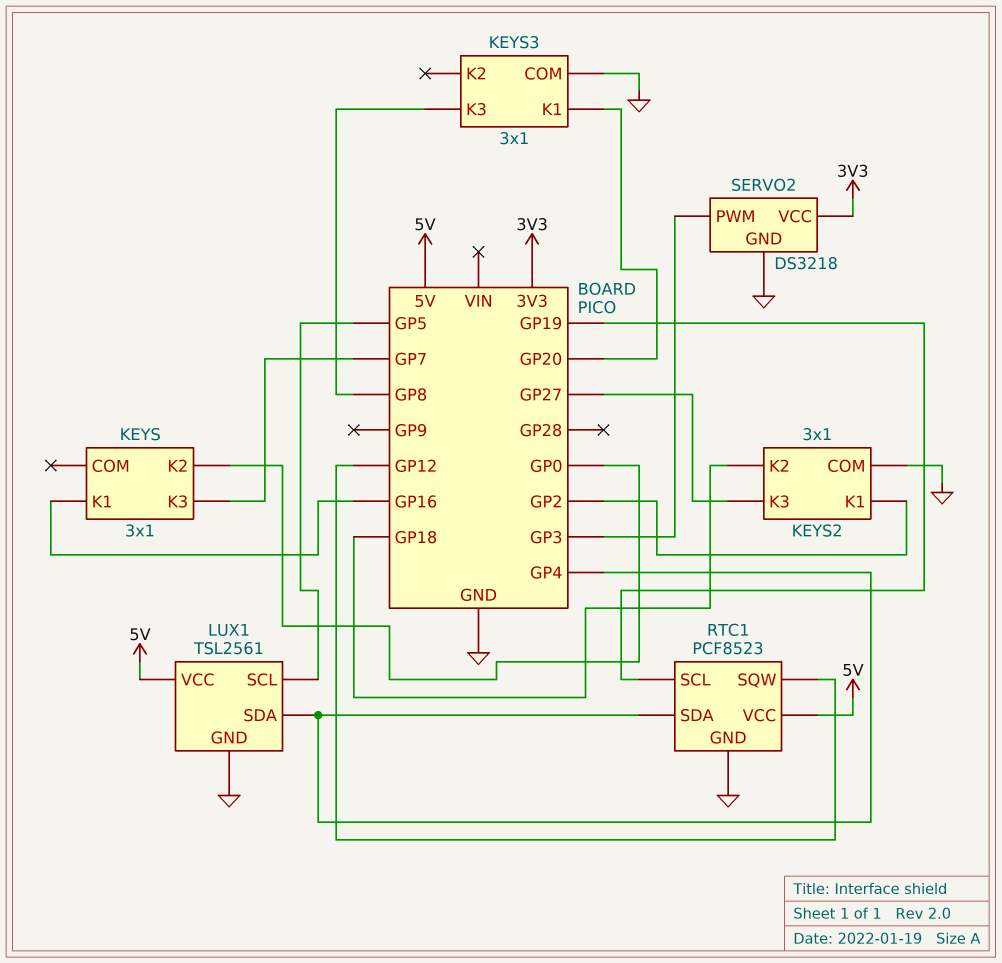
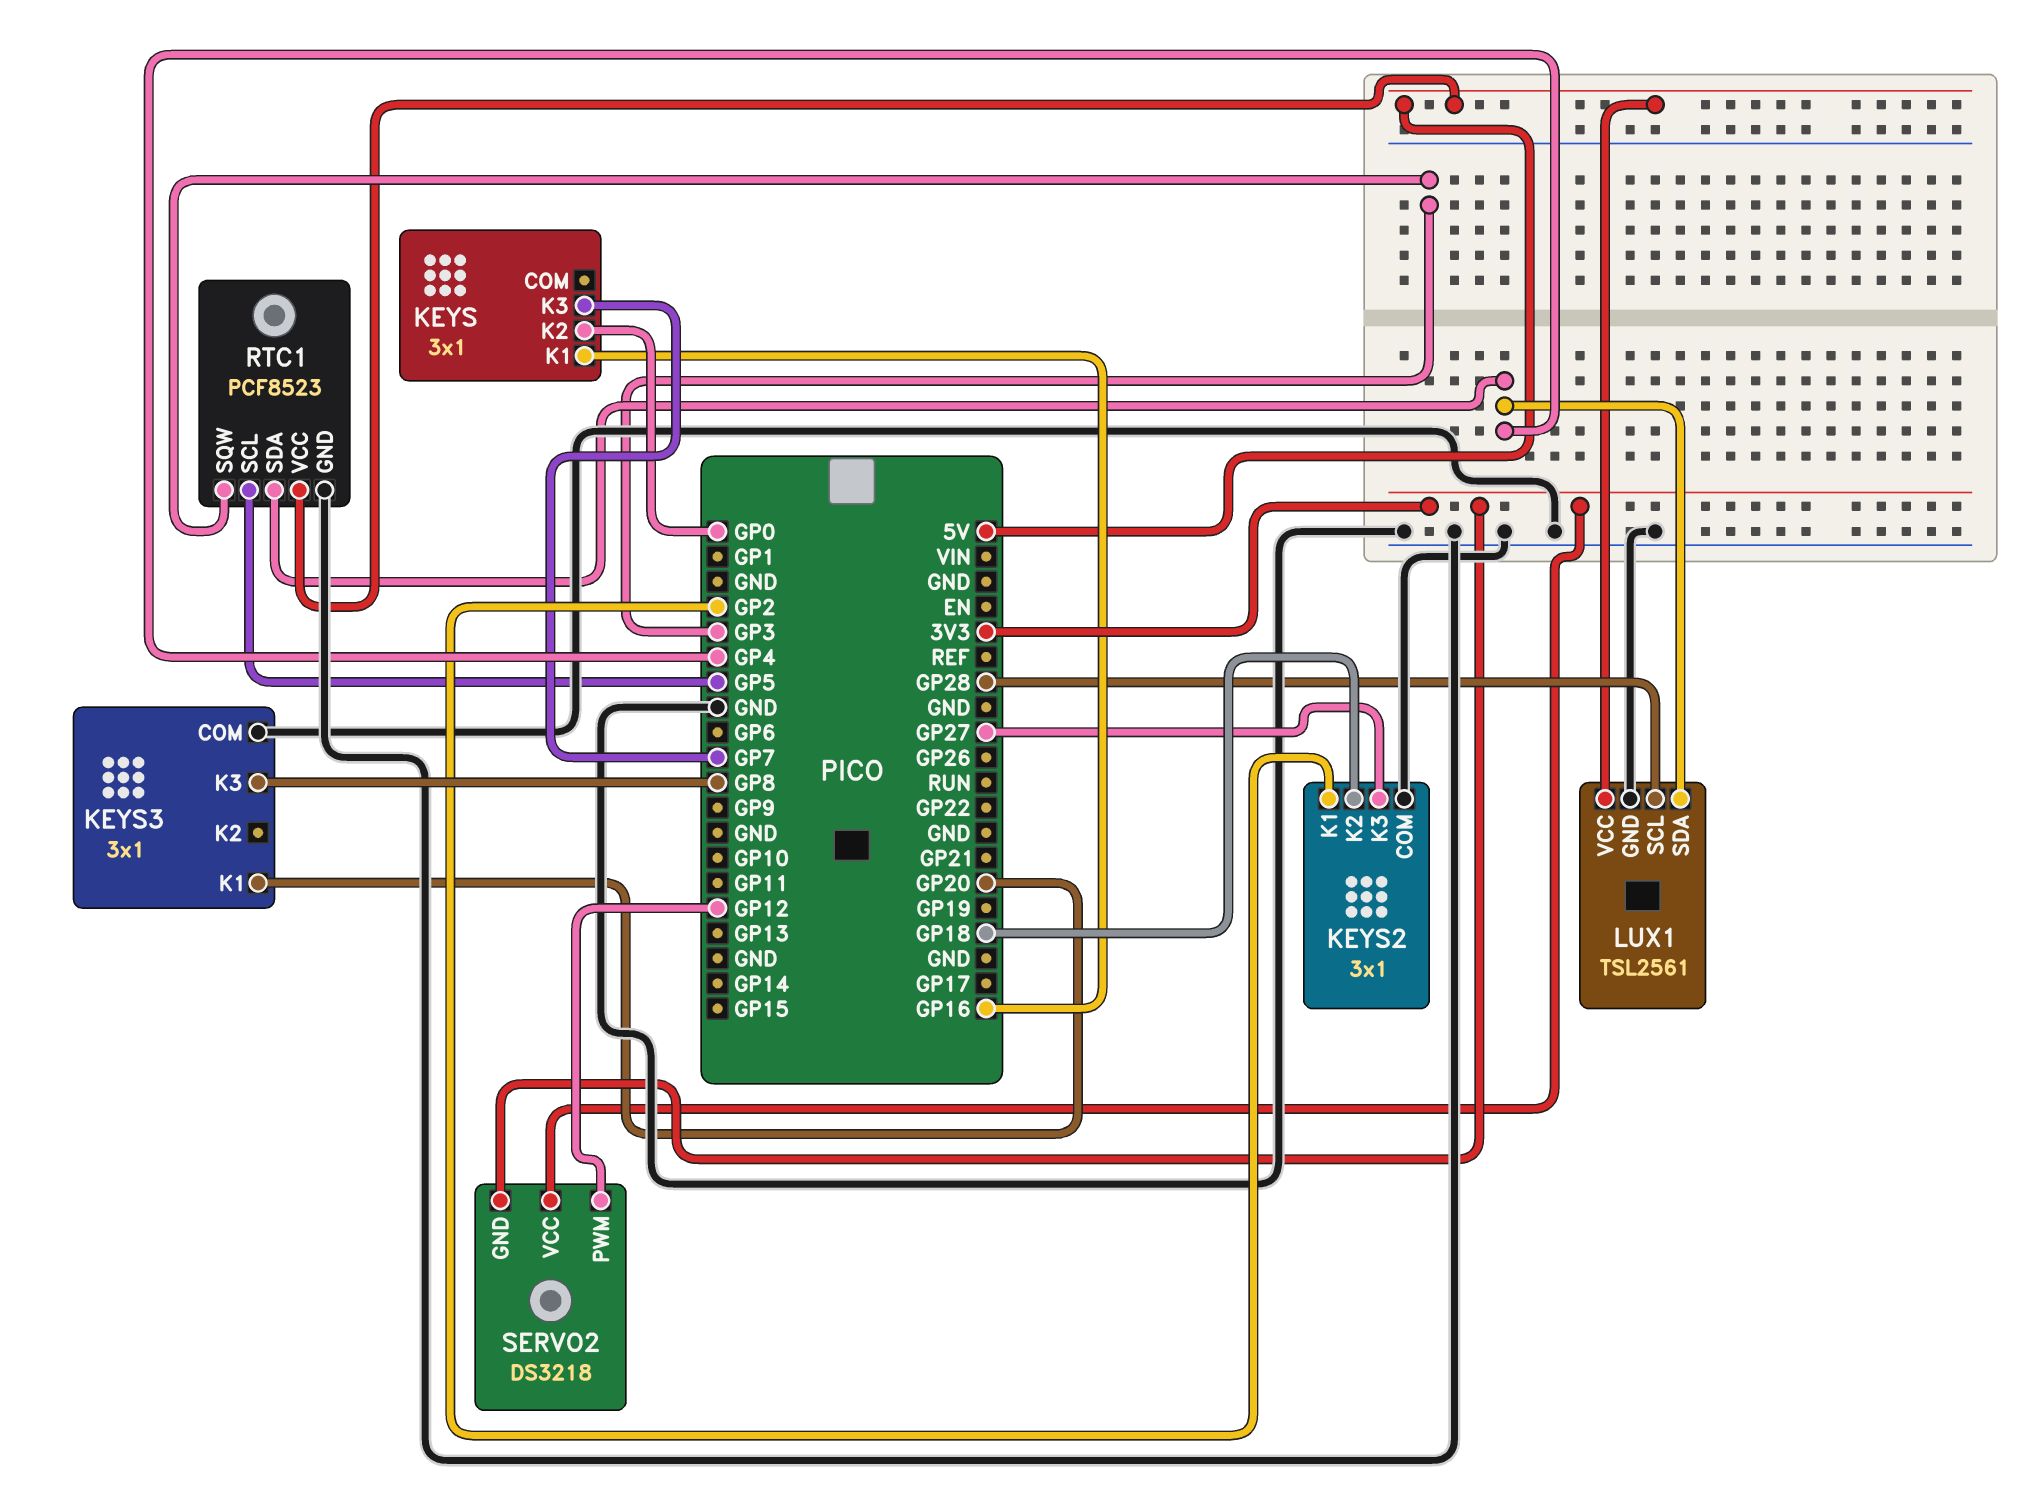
LUX1 pin SCL: GP5 -> GP28
RTC1 pin SCL: GP19 -> GP5
RTC1 pin SQW: GP12 -> GP3
SERVO2 pin GND: GND -> 3V3
SERVO2 pin PWM: GP3 -> GP12

